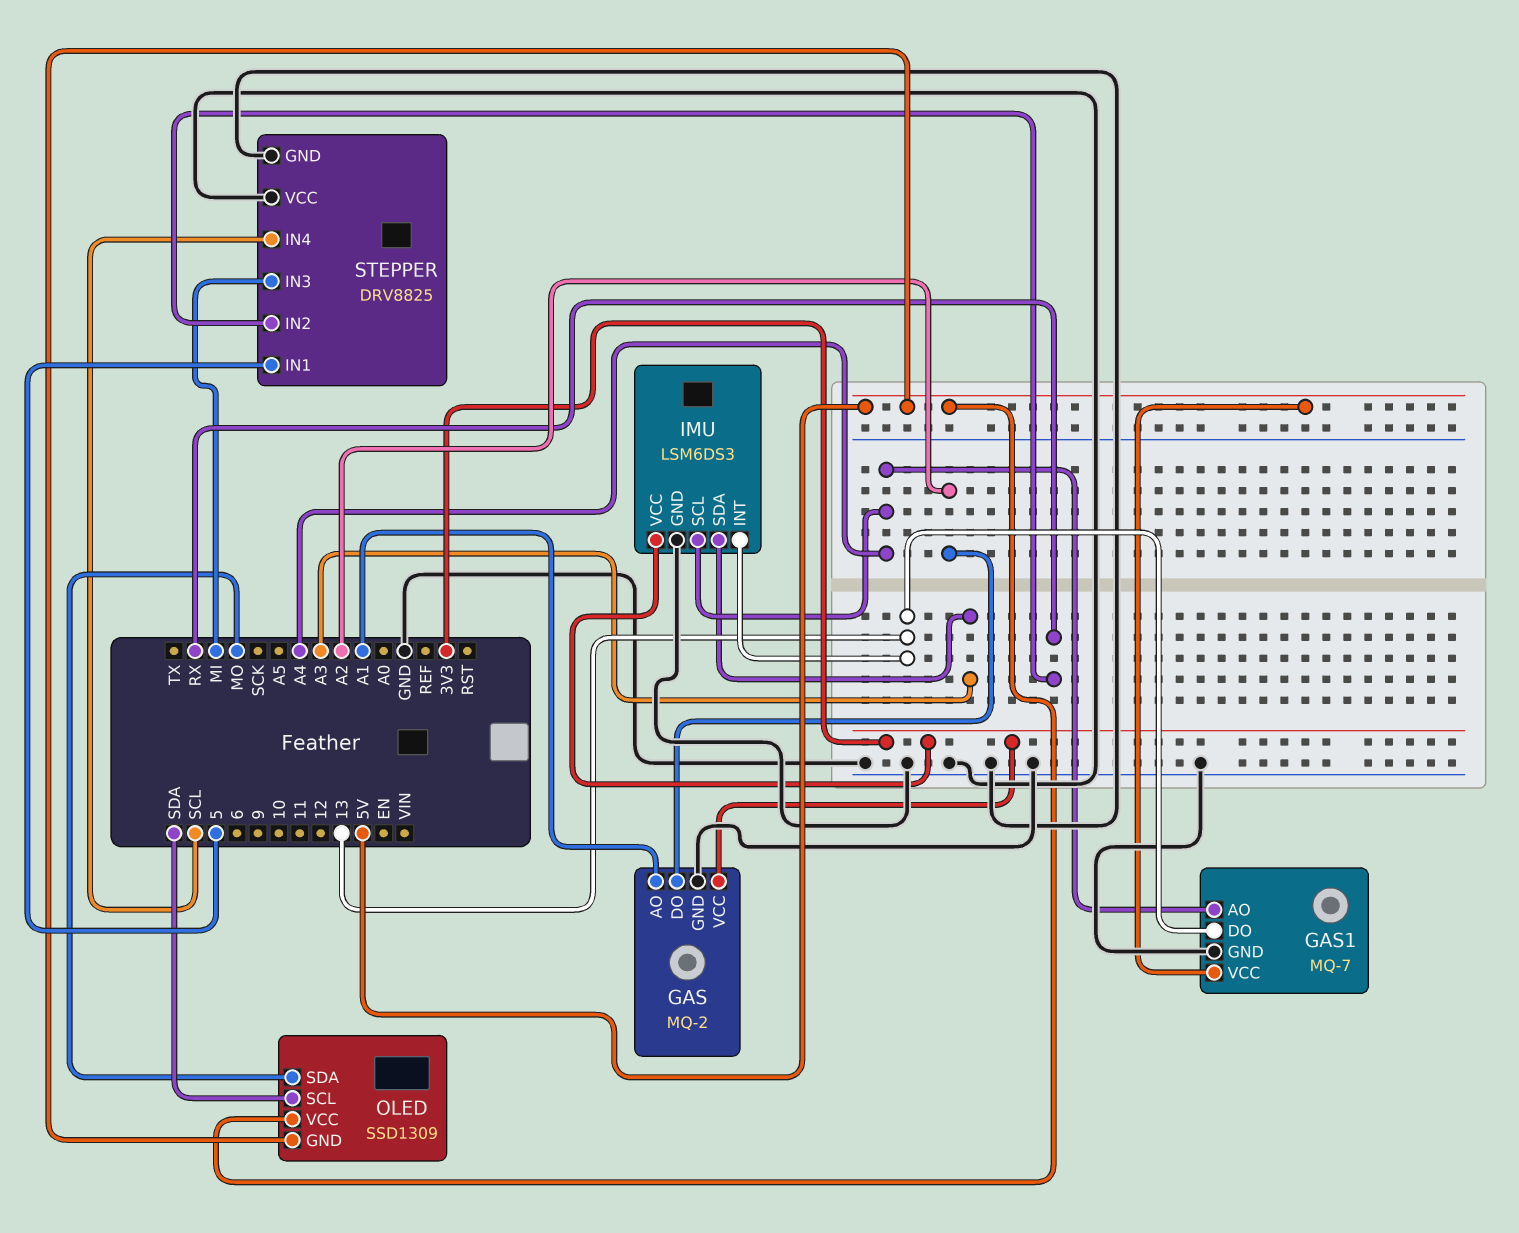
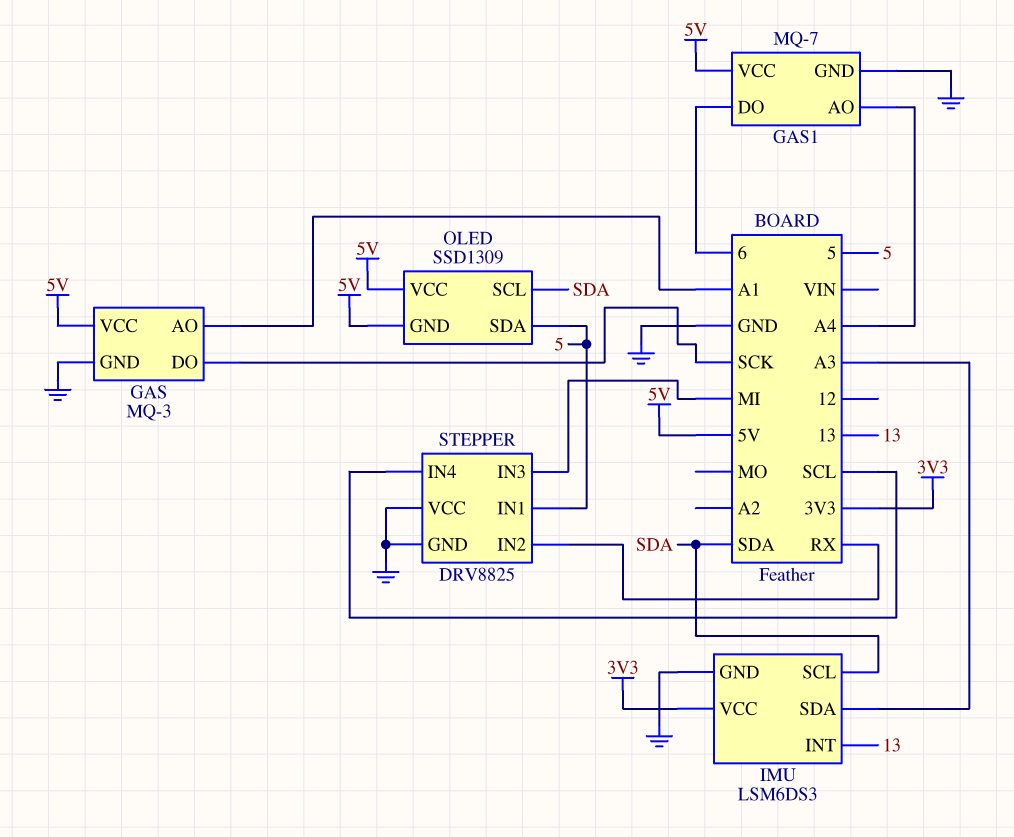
GAS: MQ-2 -> MQ-3
GAS pin DO: A2 -> SCK
GAS pin VCC: 3V3 -> 5V
GAS1 pin DO: 13 -> 6
IMU pin SCL: A4 -> SDA
OLED pin SDA: MO -> 5

